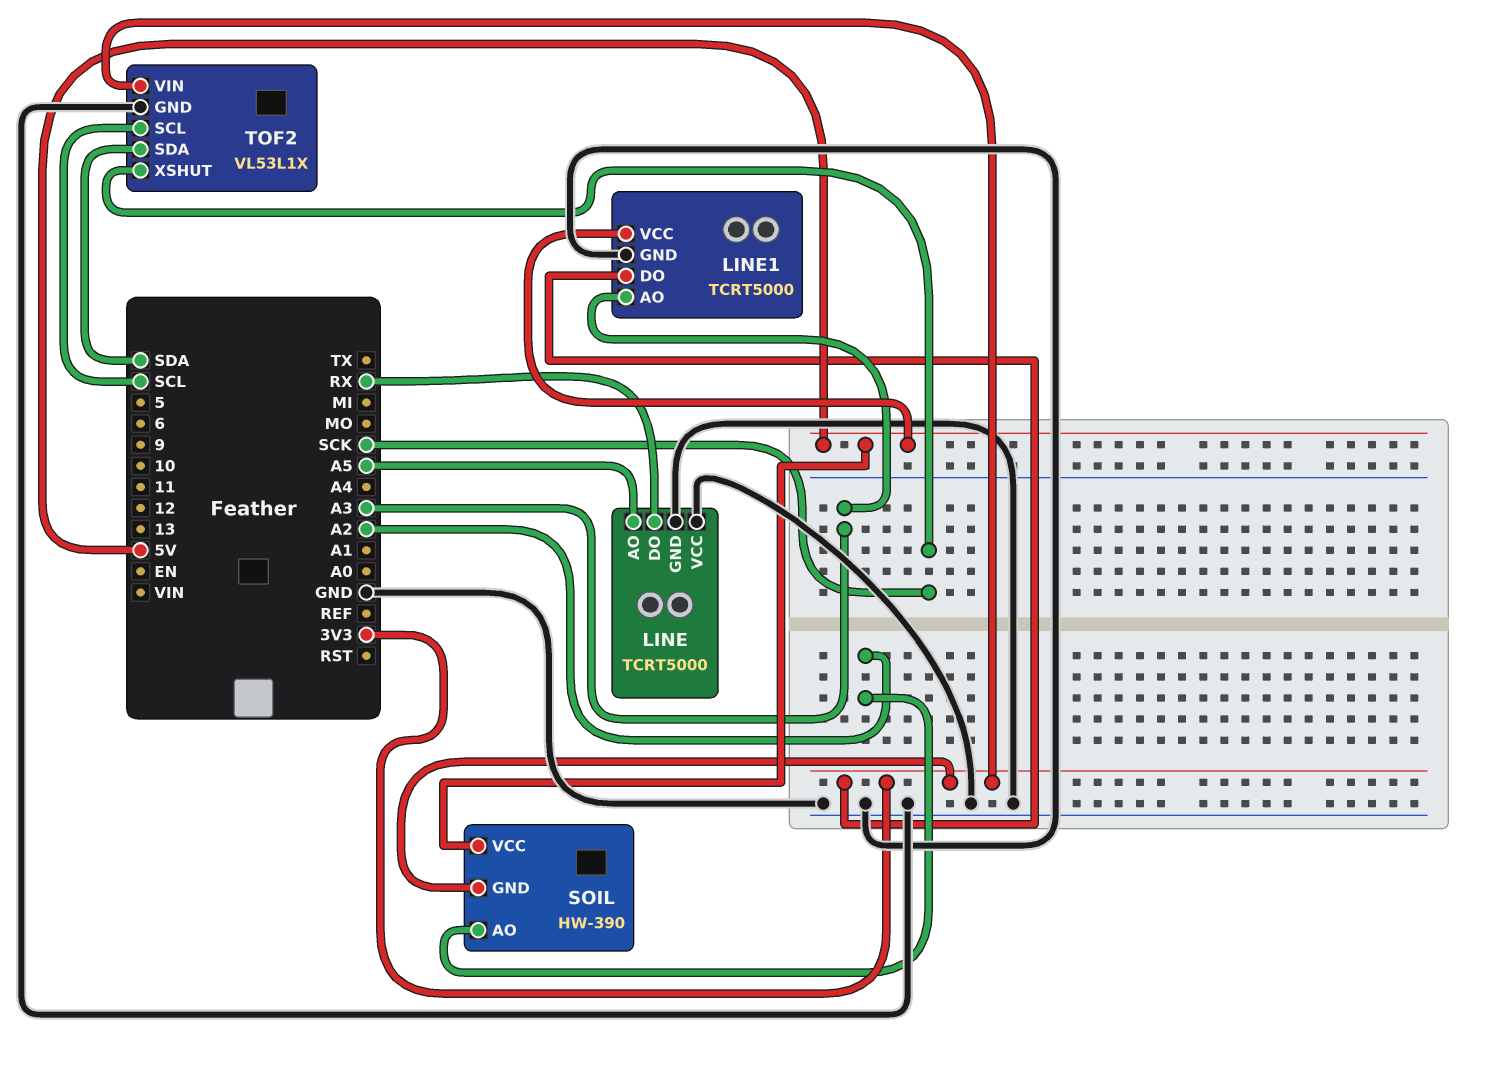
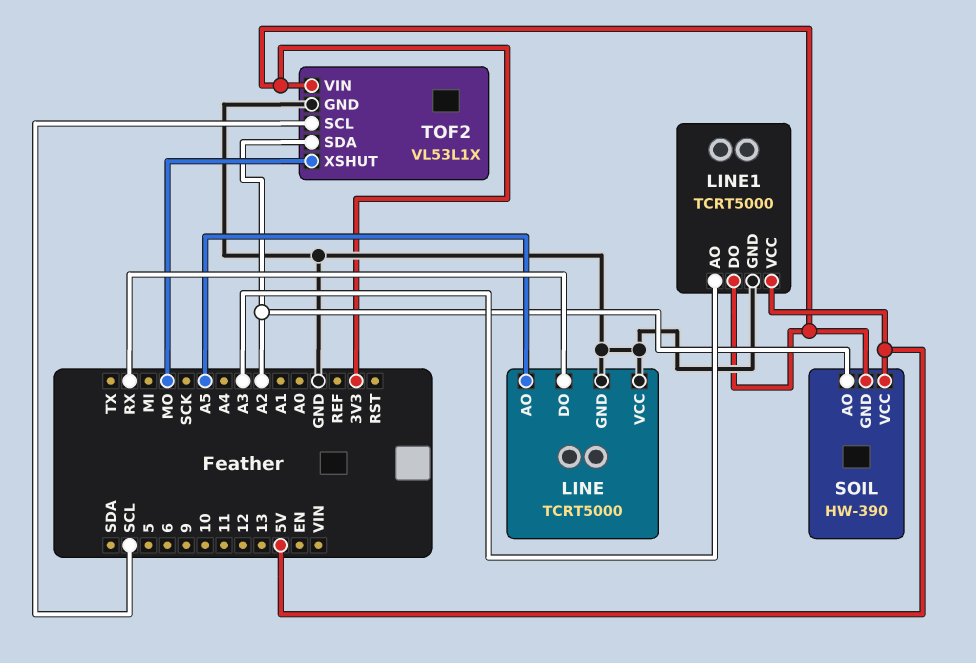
TOF2 pin SDA: SDA -> A2
TOF2 pin XSHUT: SCK -> MO

